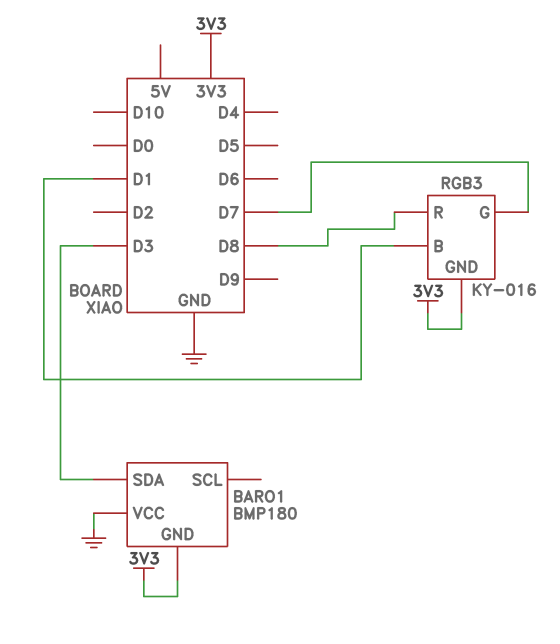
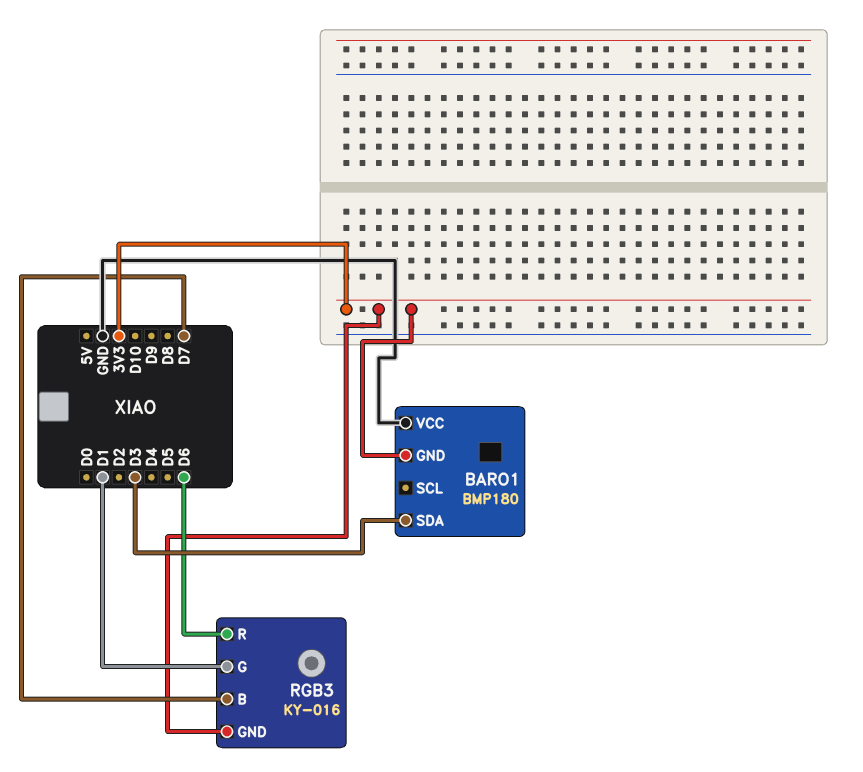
RGB3 pin B: D1 -> D7
RGB3 pin G: D7 -> D1
RGB3 pin R: D8 -> D6

